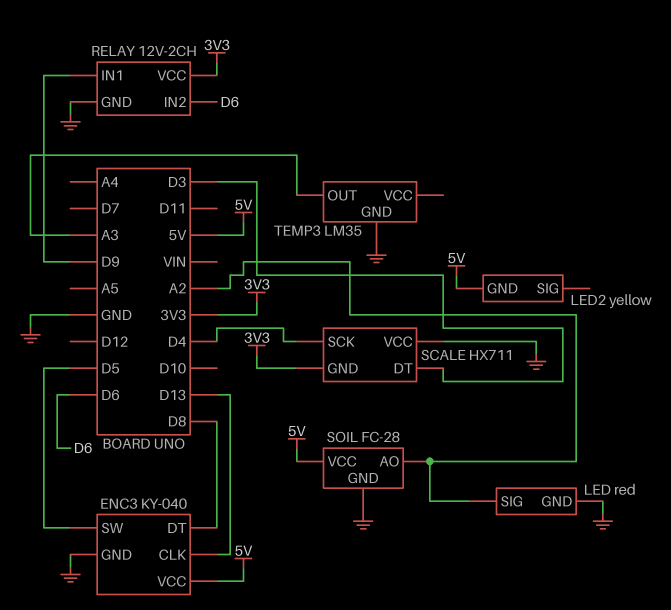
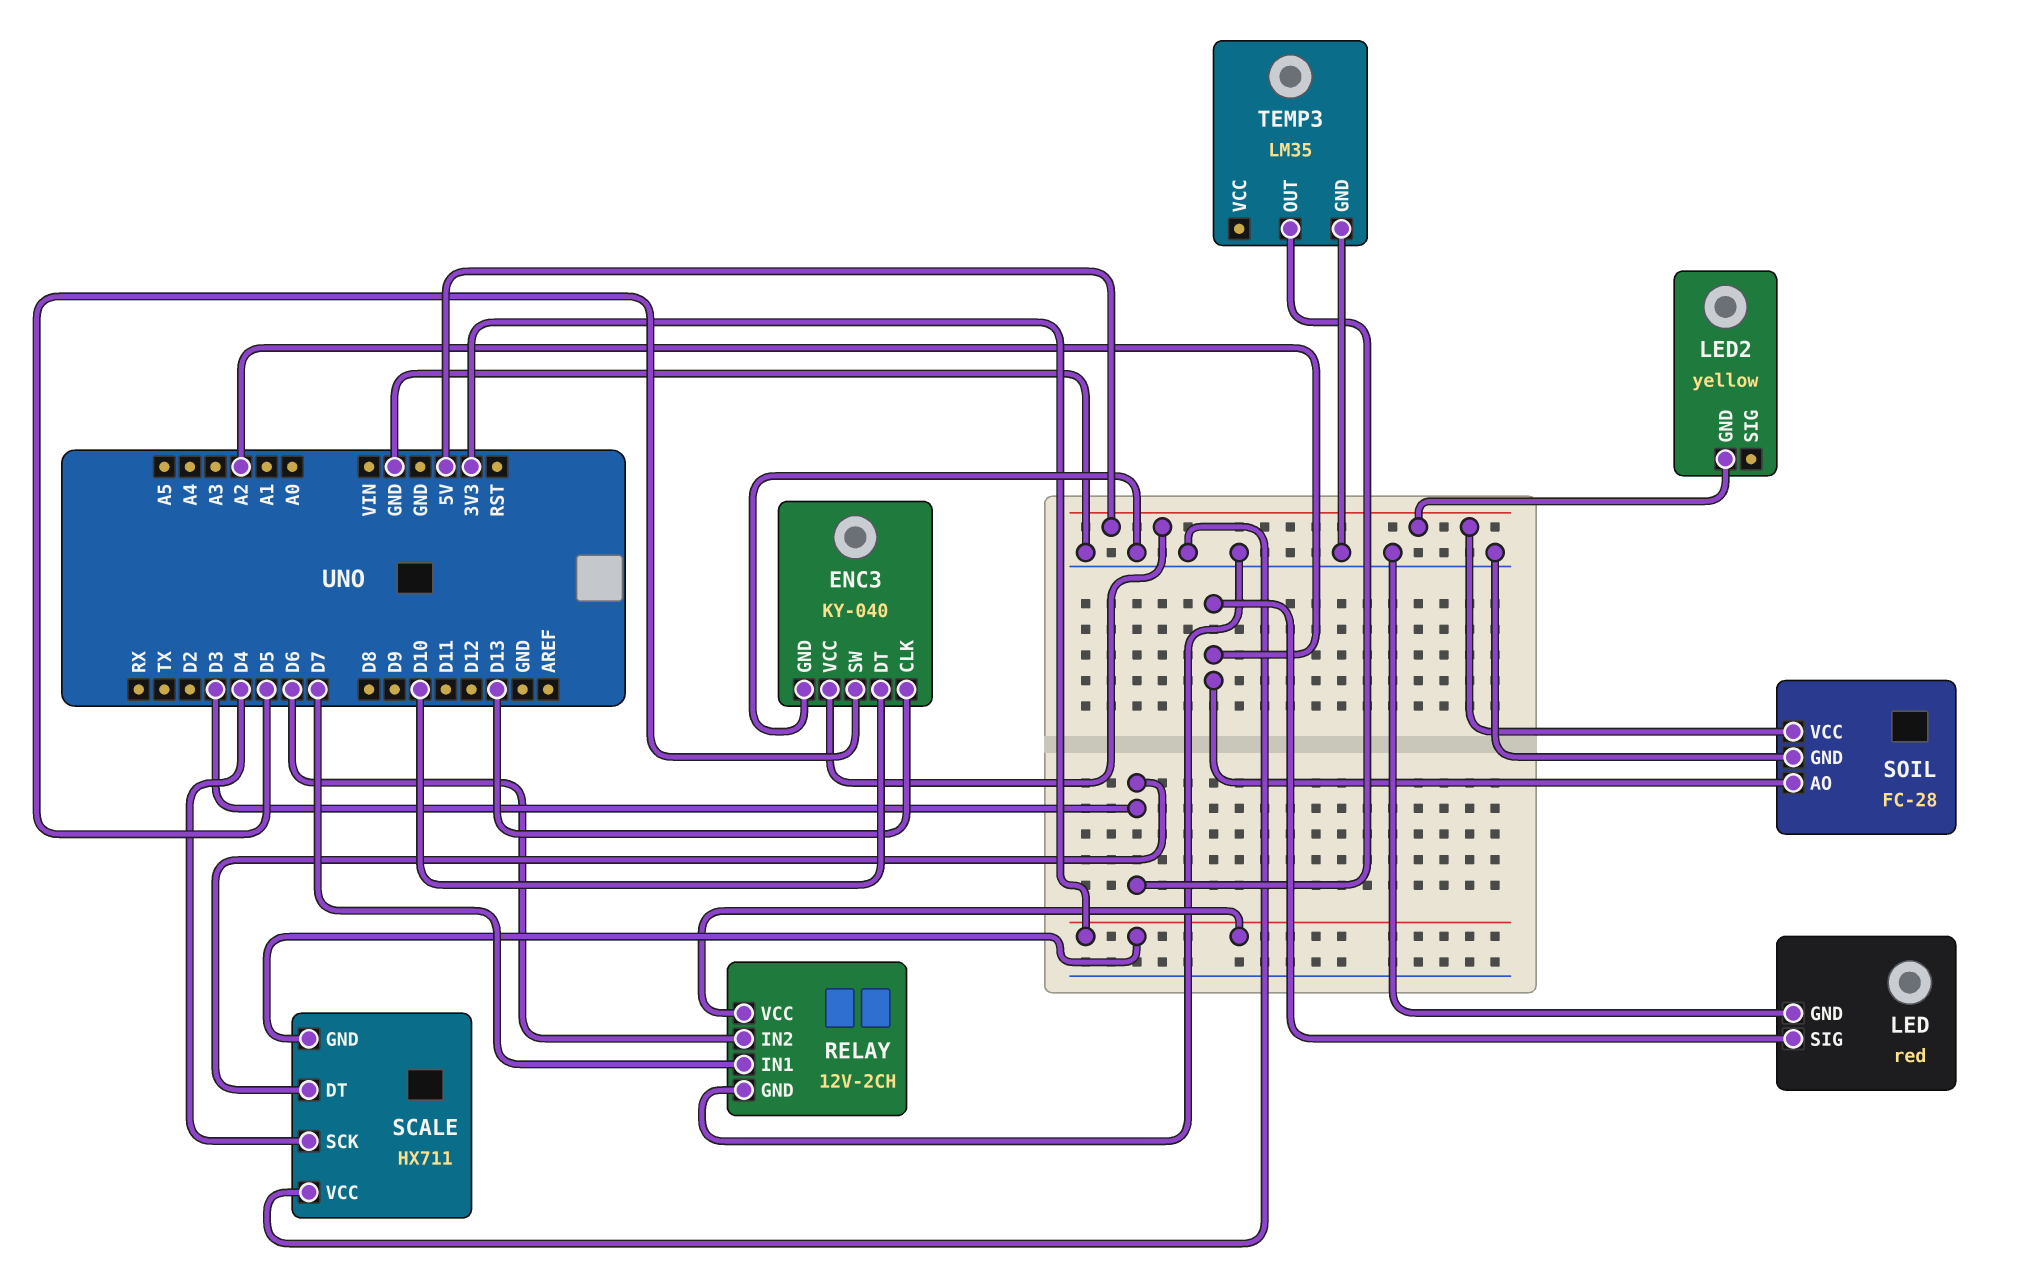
ENC3 pin DT: D8 -> D10
RELAY pin IN1: D9 -> D7
TEMP3 pin OUT: A3 -> D3

